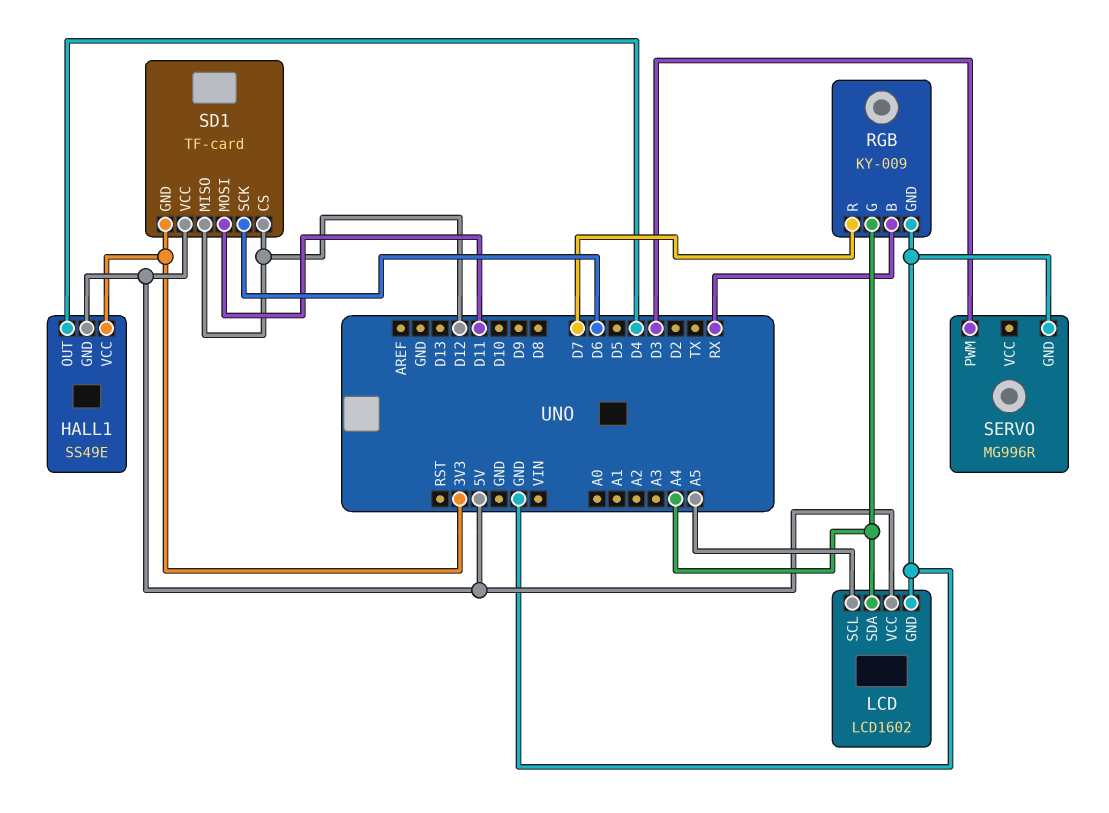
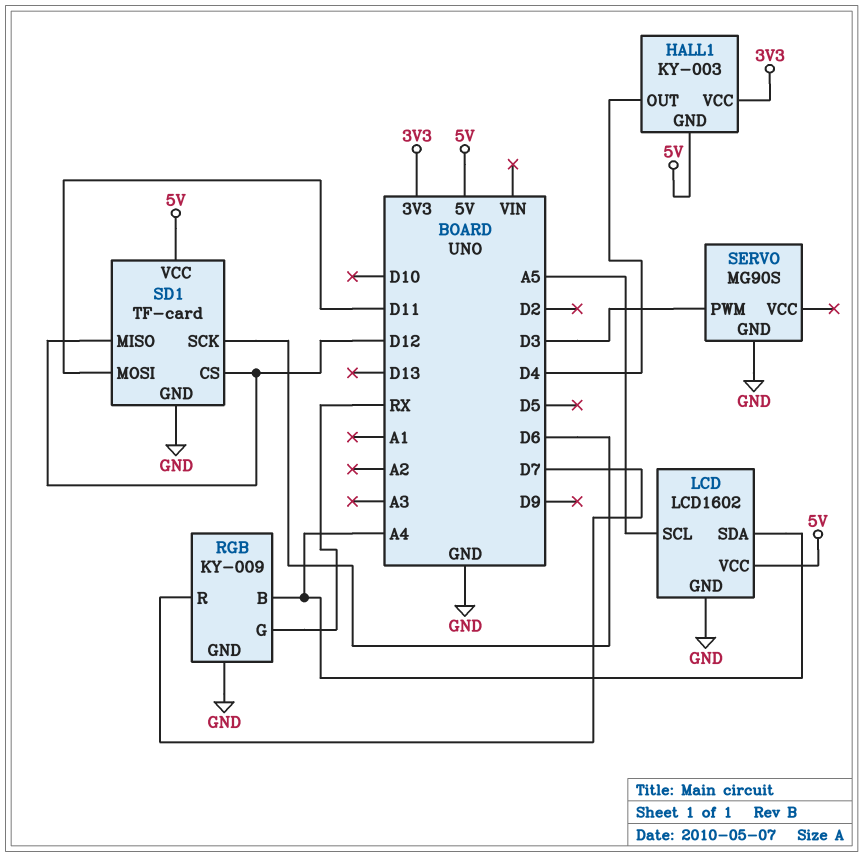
HALL1: SS49E -> KY-003
RGB pin B: RX -> A4
RGB pin G: A4 -> RX
SD1 pin GND: 3V3 -> GND
SERVO: MG996R -> MG90S

